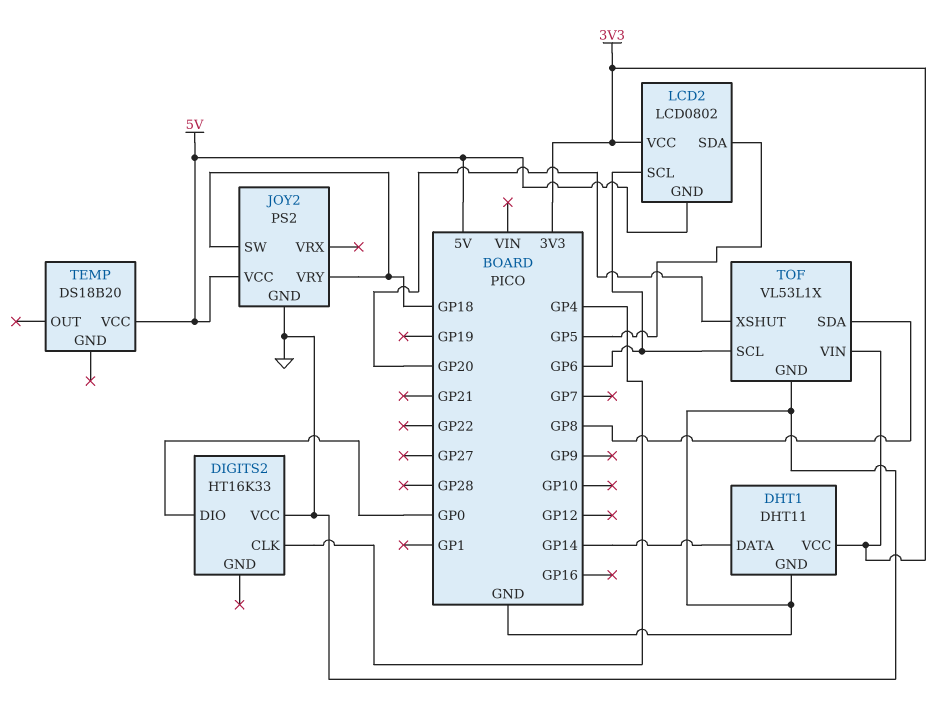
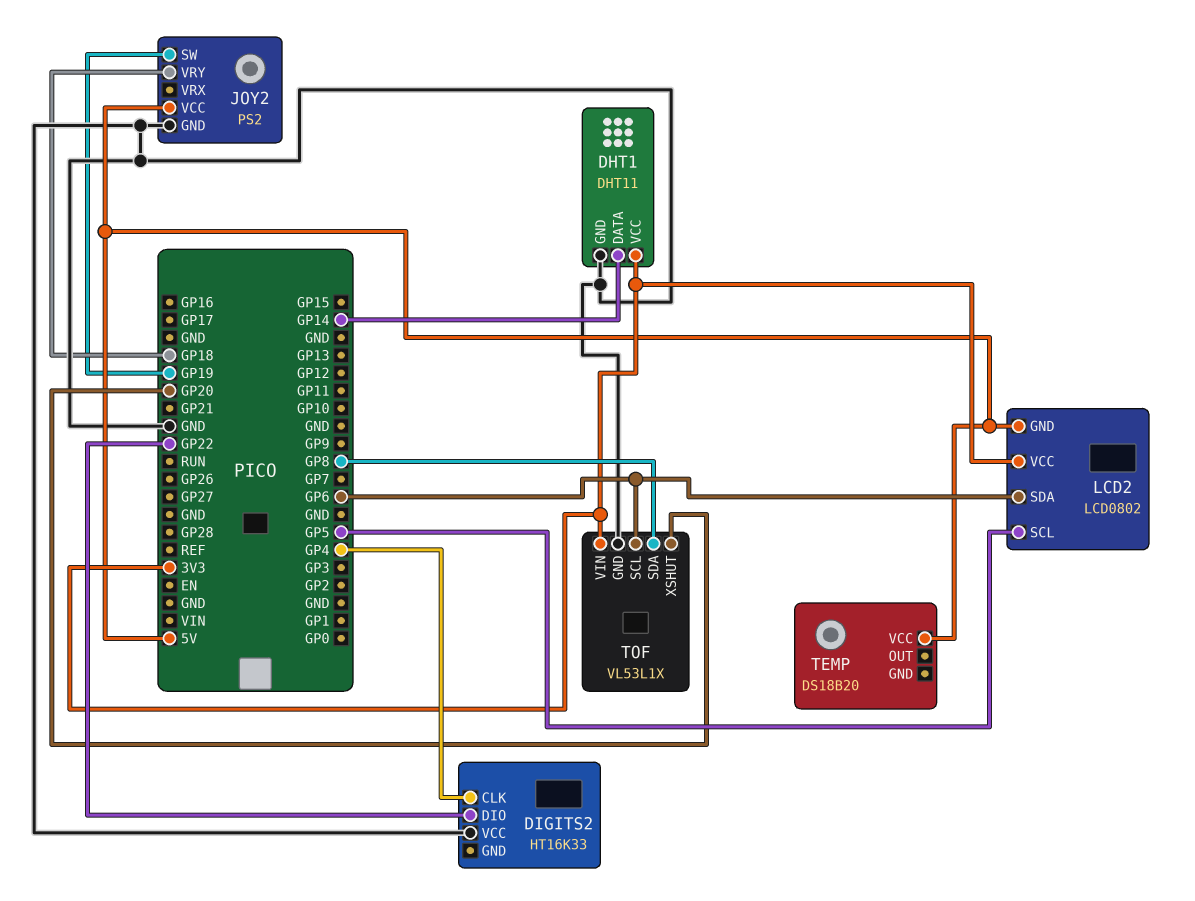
DIGITS2 pin DIO: GP0 -> GP22
JOY2 pin SW: GP18 -> GP19
LCD2 pin SCL: GP6 -> GP5
LCD2 pin SDA: GP5 -> GP6

